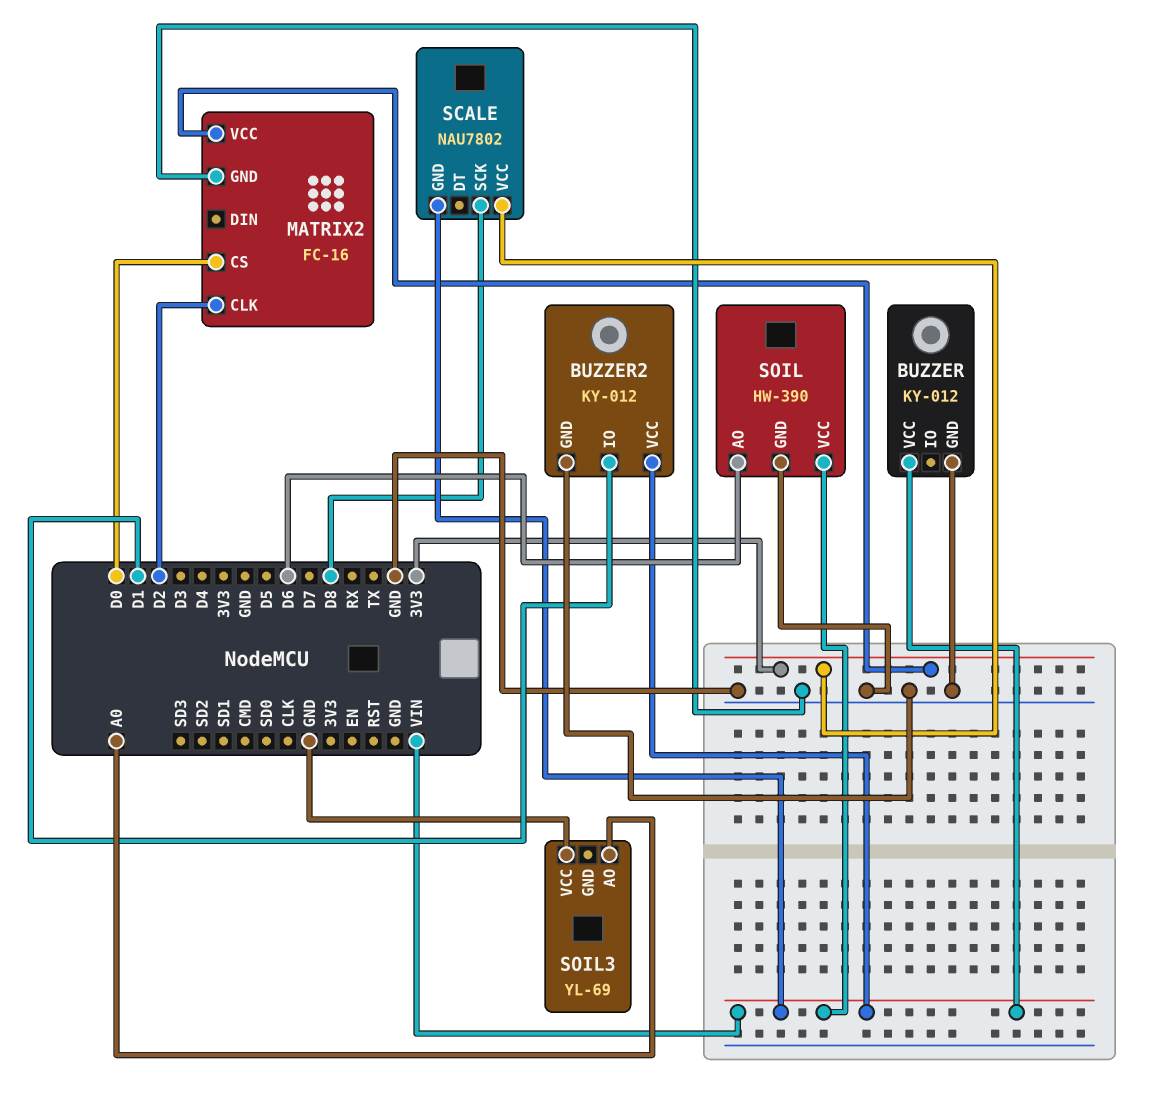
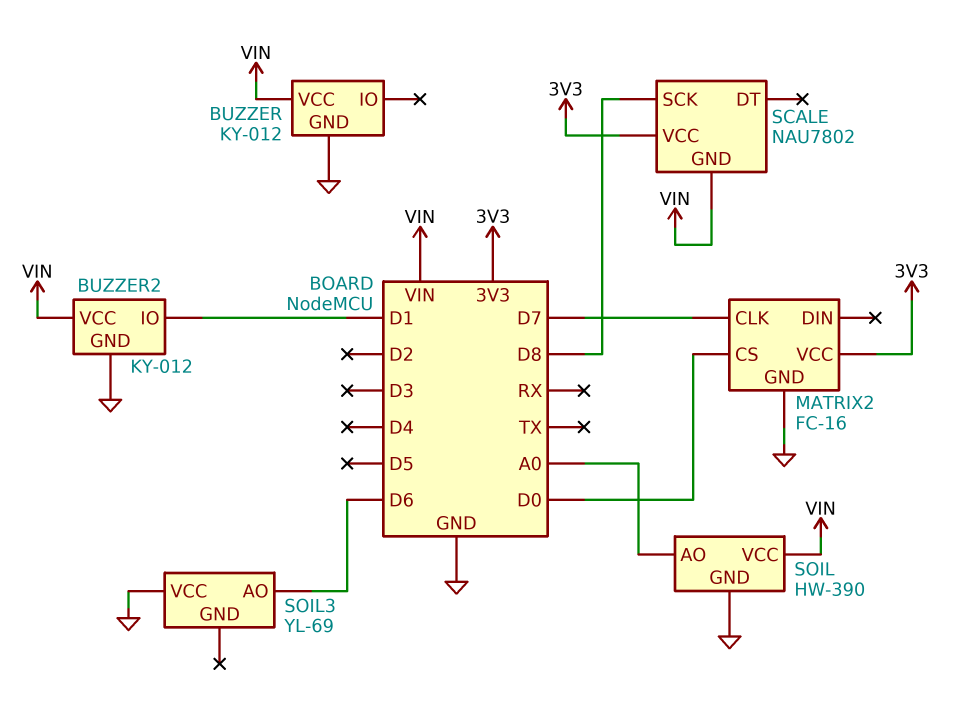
MATRIX2 pin CLK: D2 -> D7
SOIL pin AO: D6 -> A0
SOIL3 pin AO: A0 -> D6

